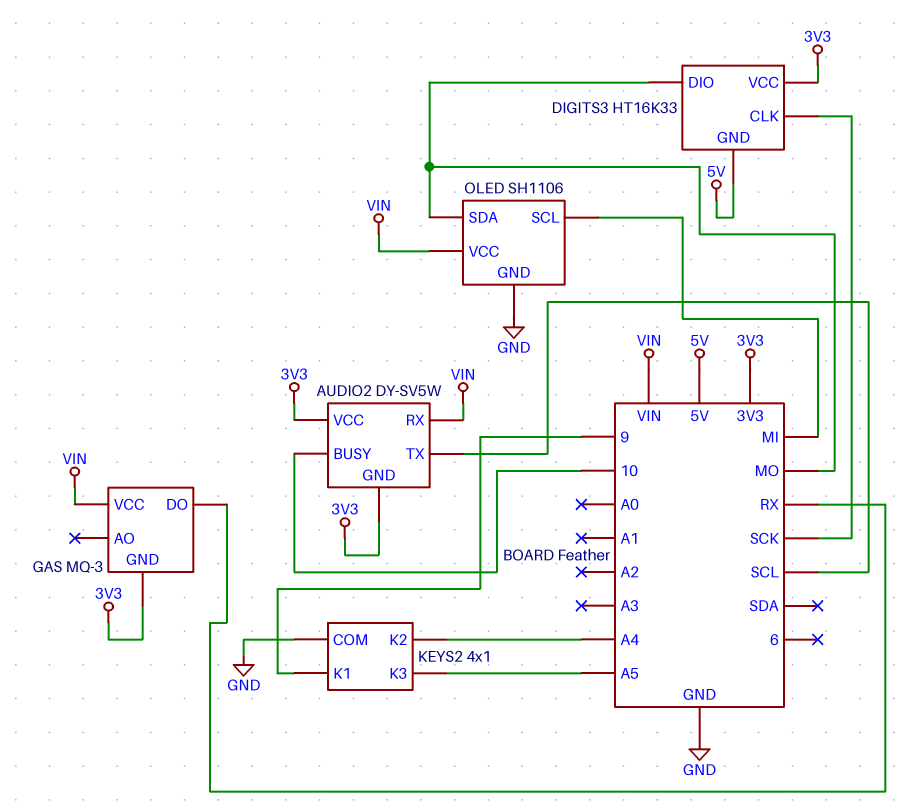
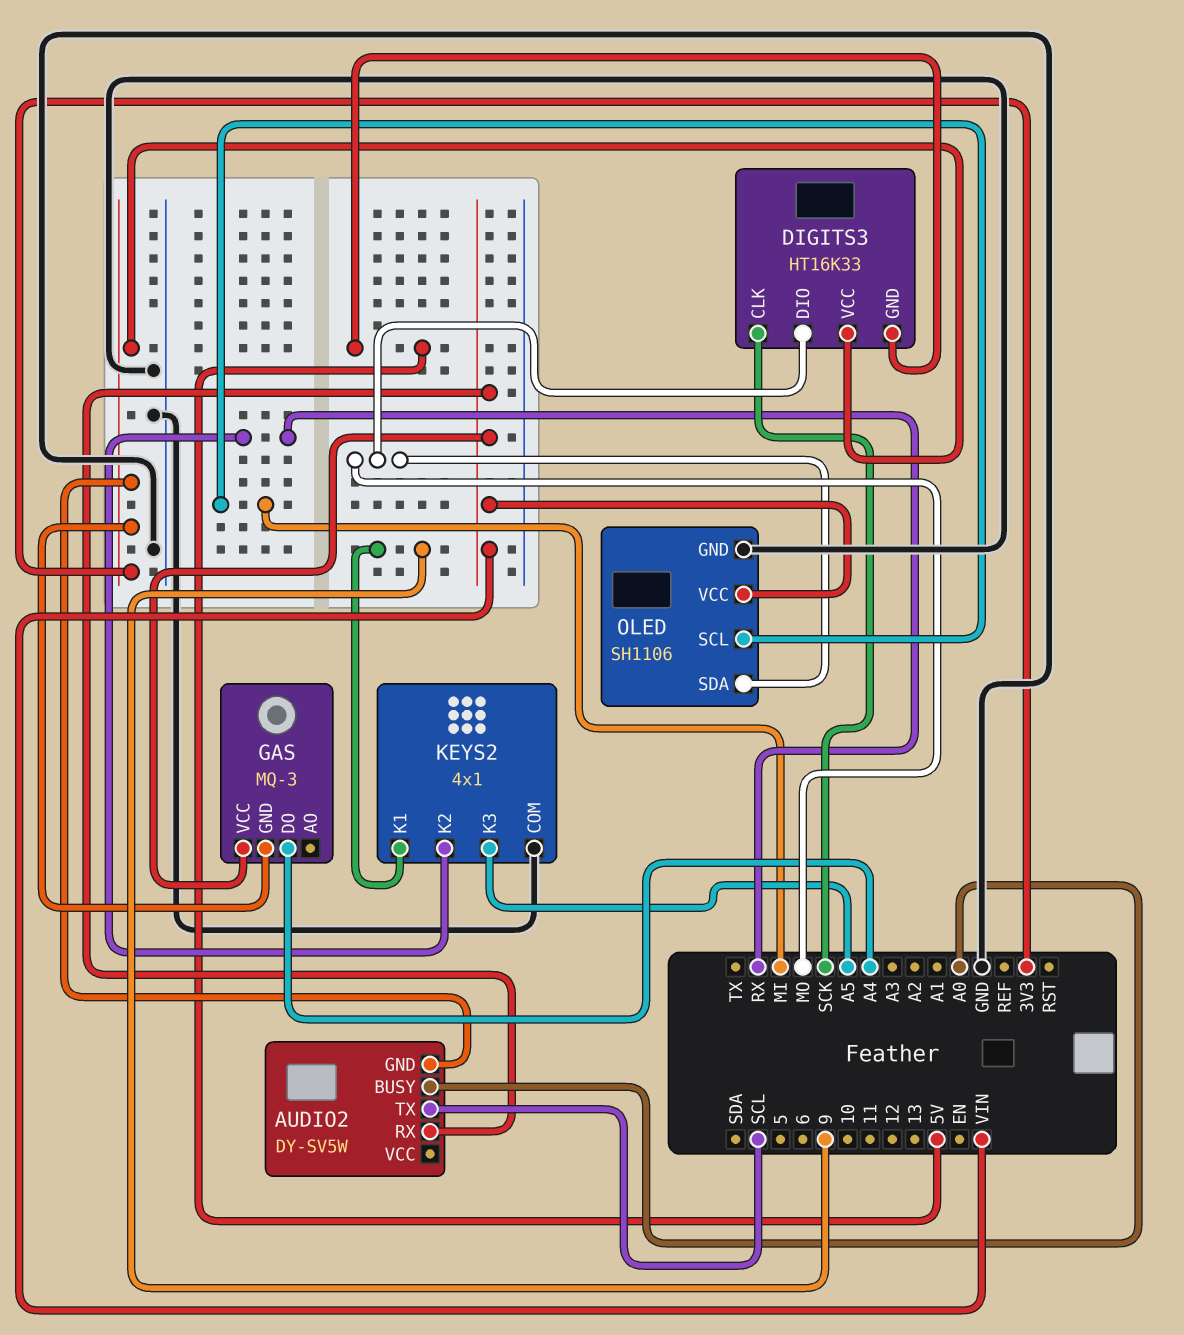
AUDIO2 pin BUSY: 10 -> A0
AUDIO2 pin VCC: 3V3 -> none
GAS pin DO: RX -> A4
KEYS2 pin K2: A4 -> RX

